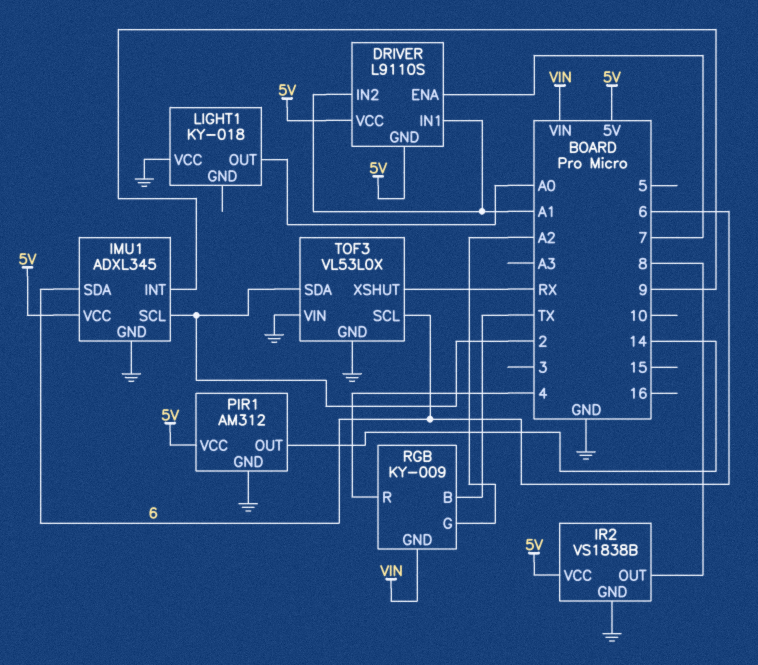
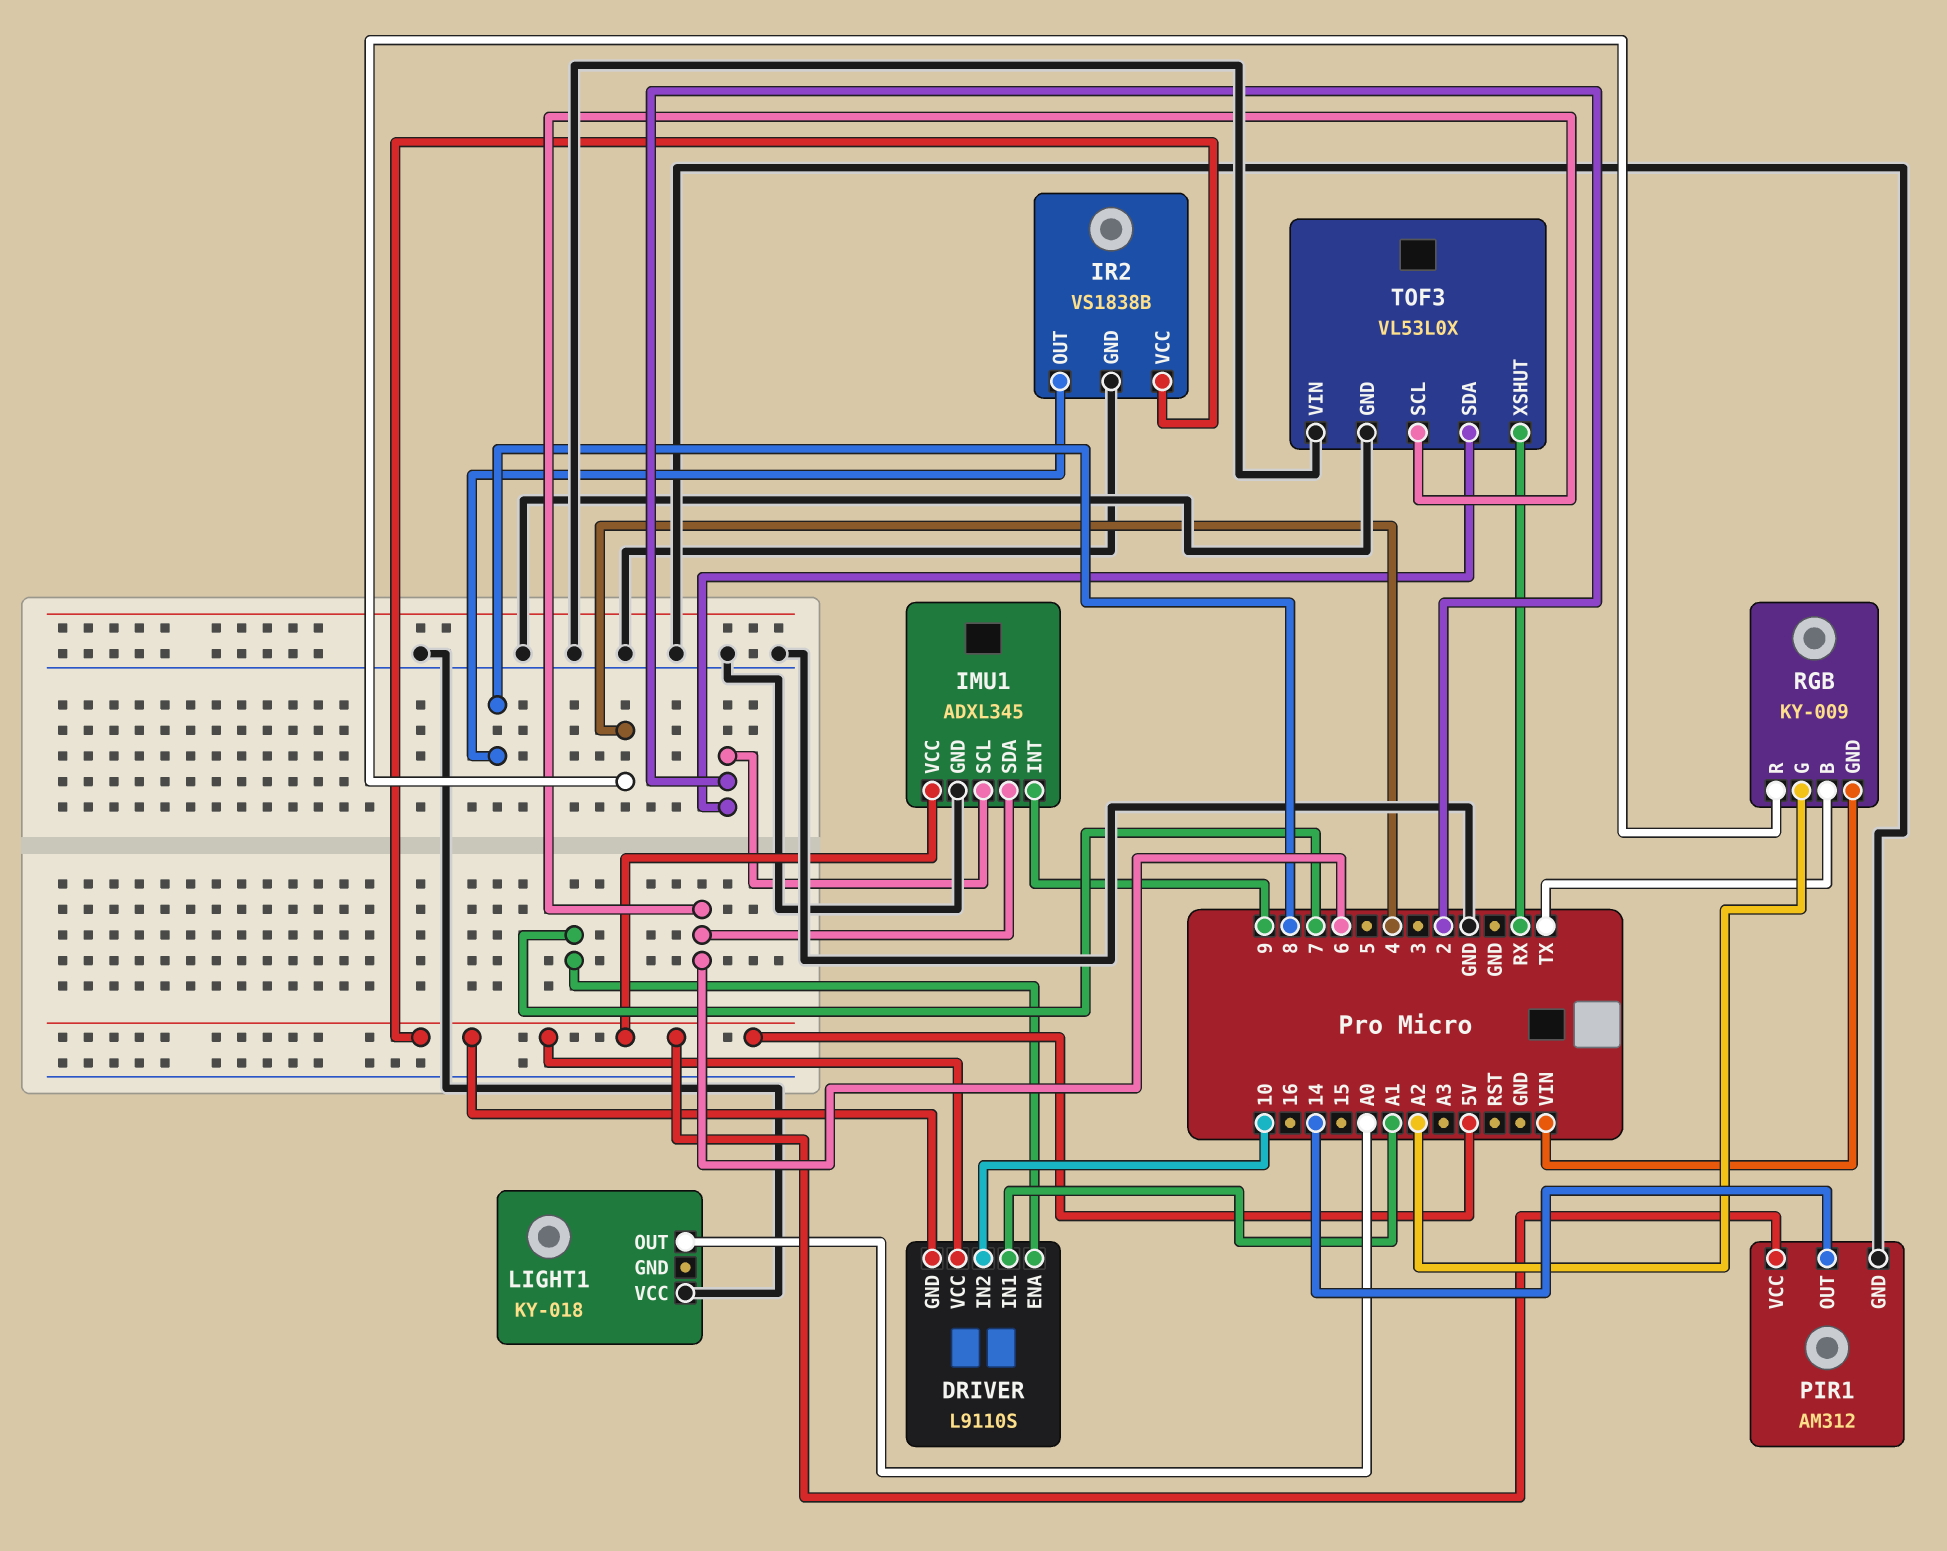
DRIVER pin IN2: A1 -> 10

